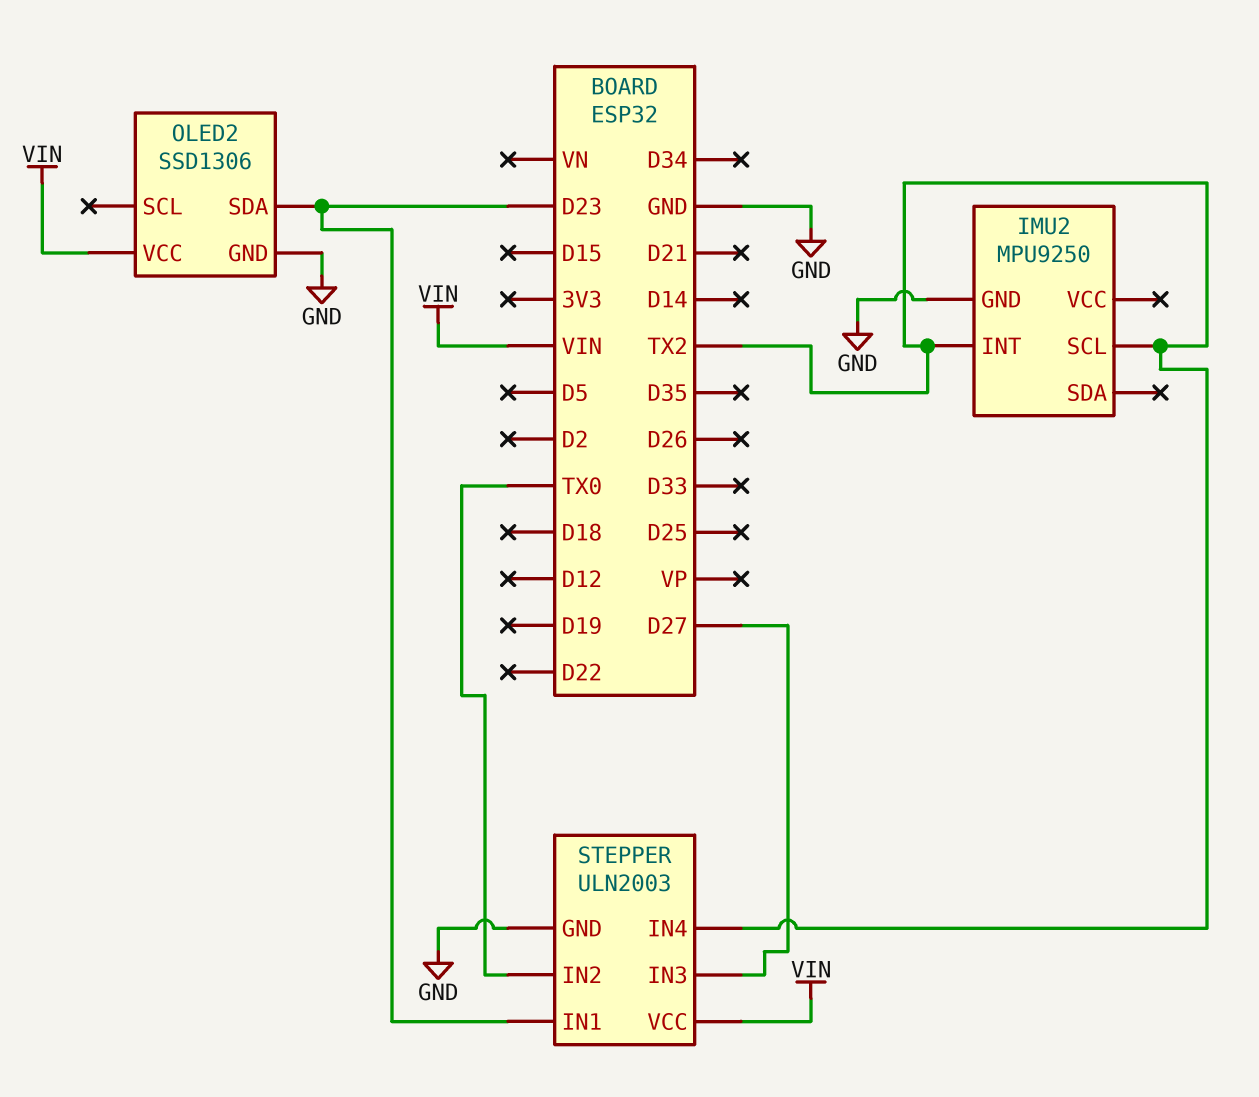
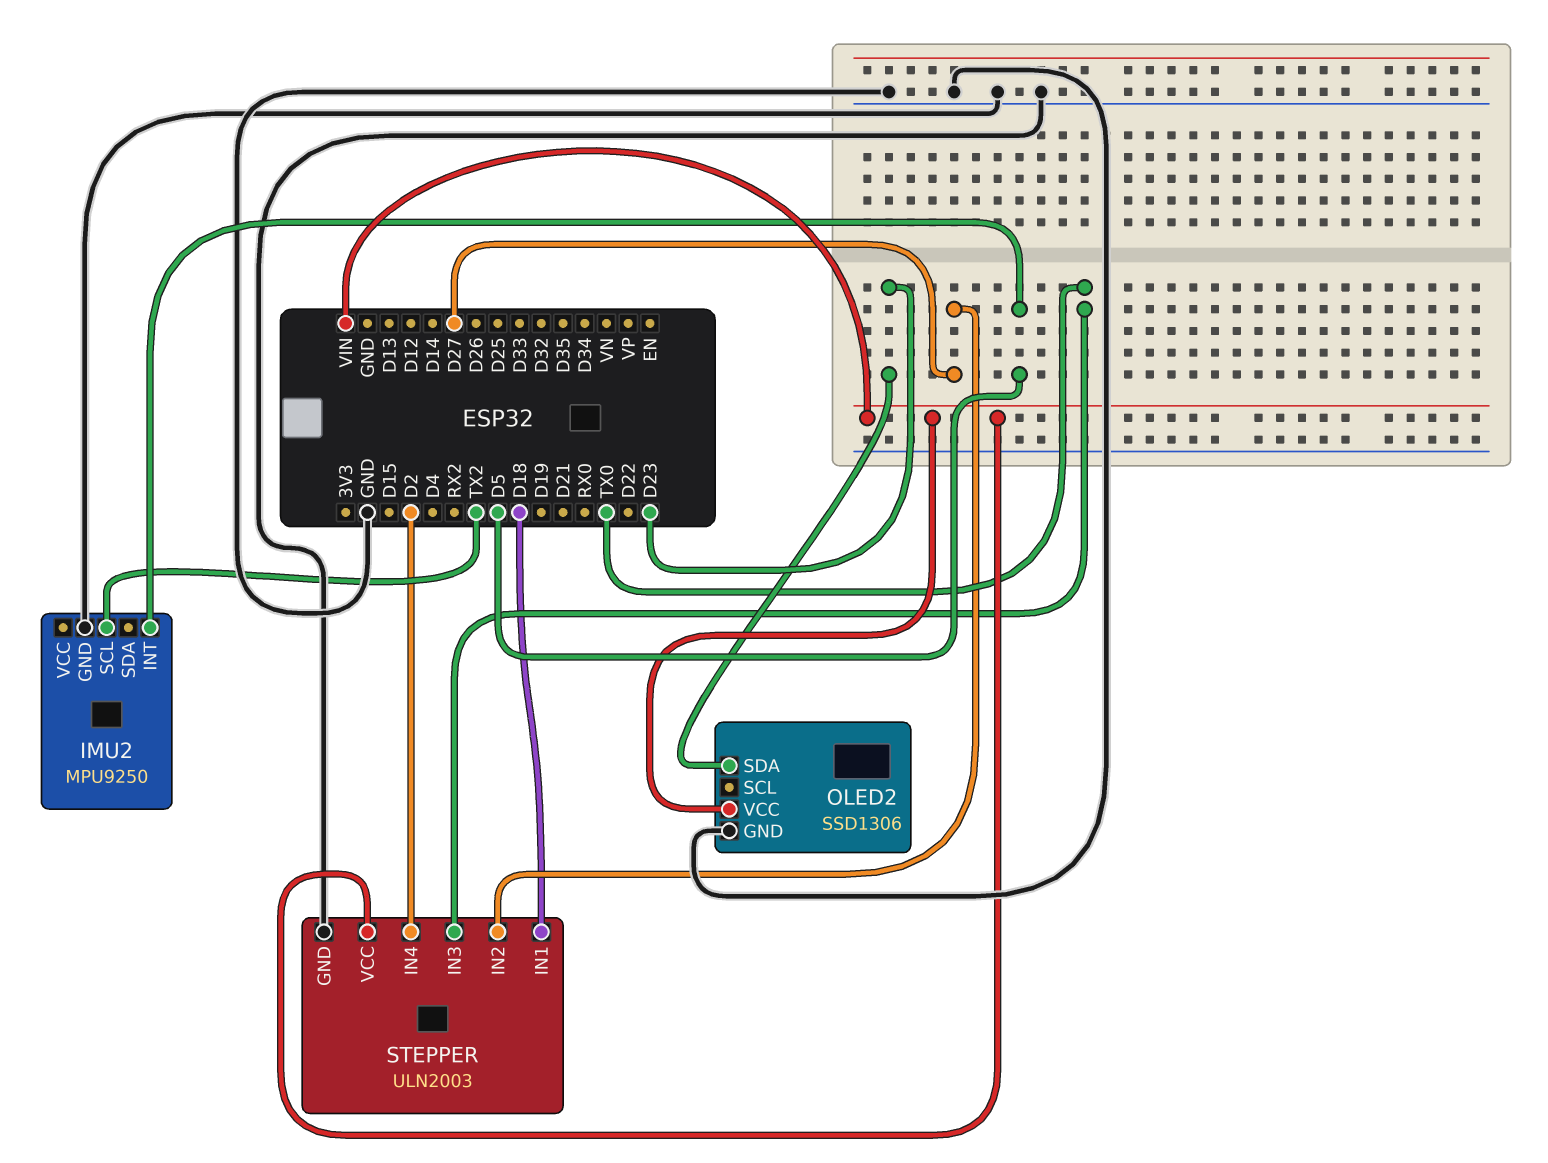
IMU2 pin INT: TX2 -> D5
STEPPER pin IN1: D23 -> D18
STEPPER pin IN2: TX0 -> D27
STEPPER pin IN3: D27 -> TX0
STEPPER pin IN4: TX2 -> D2

